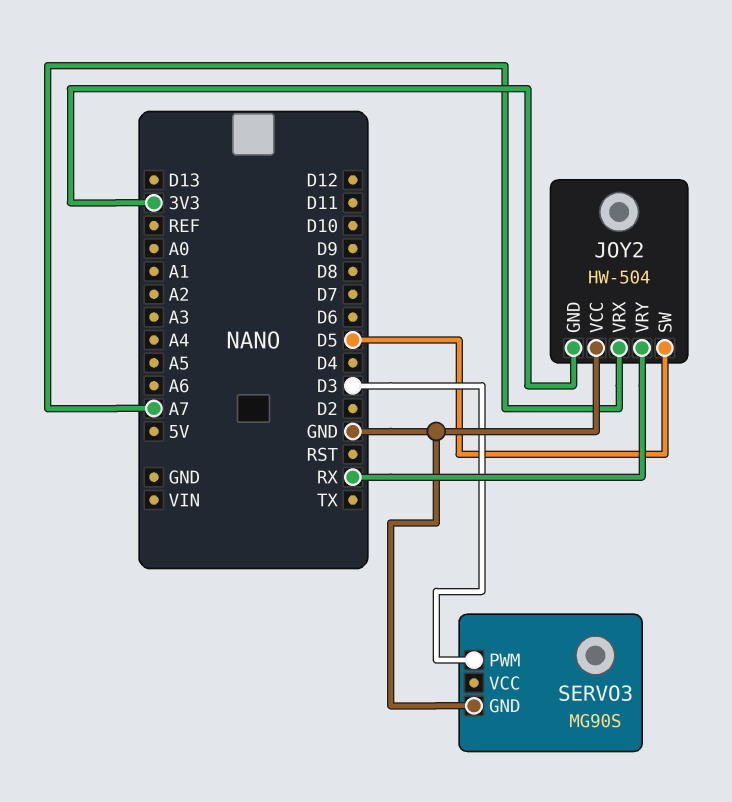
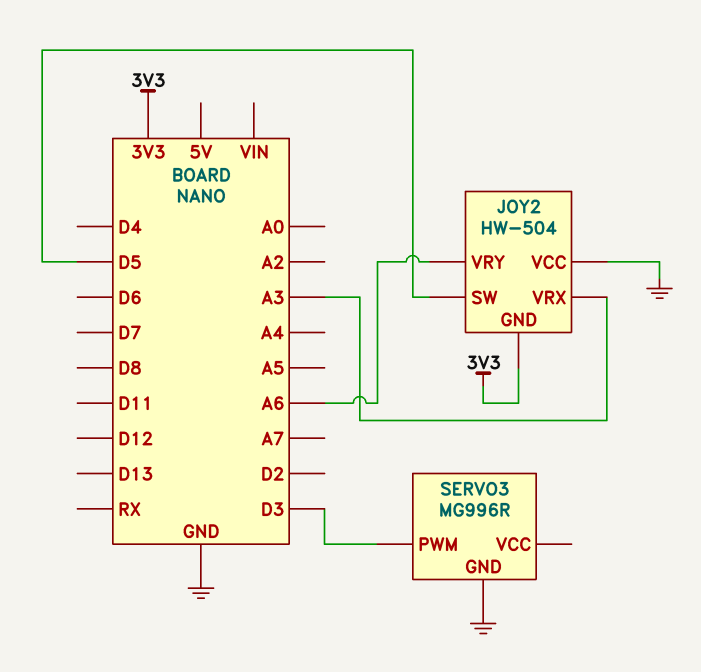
JOY2 pin VRX: A7 -> A3
JOY2 pin VRY: RX -> A6
SERVO3: MG90S -> MG996R

